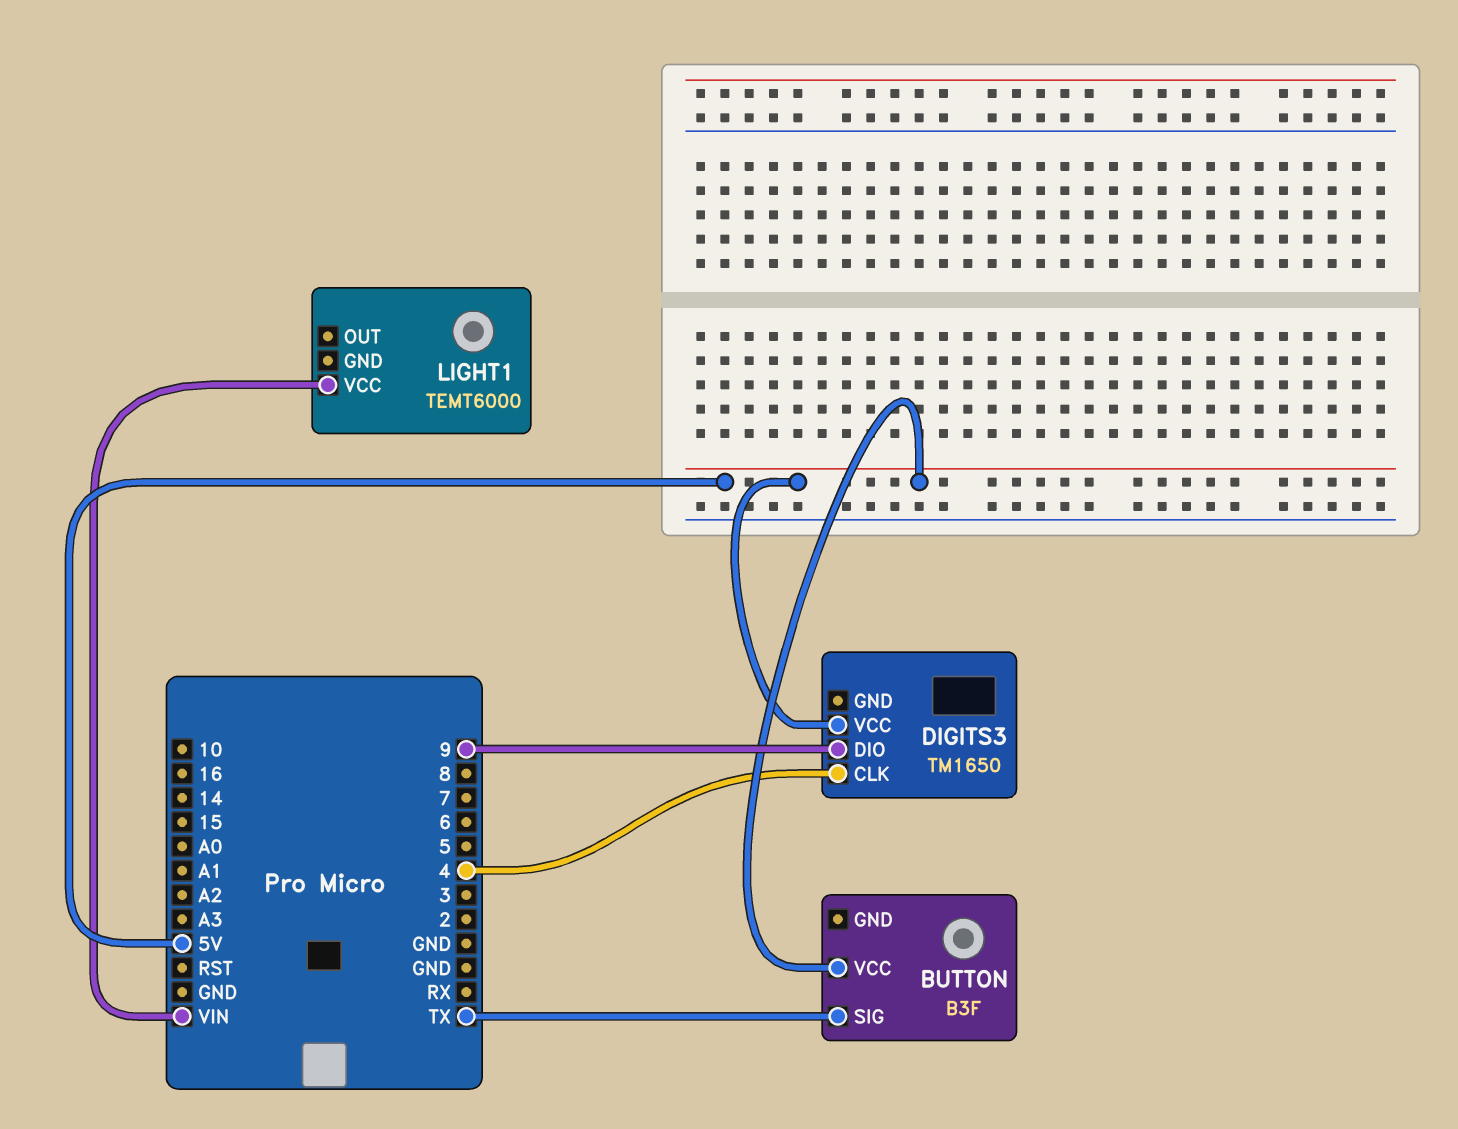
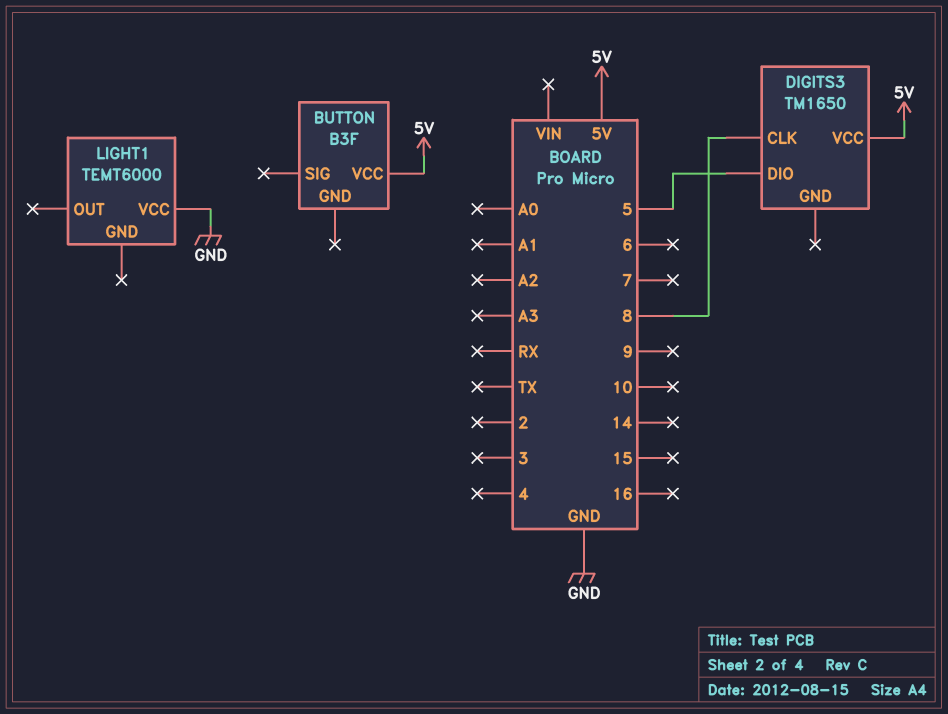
BUTTON pin SIG: TX -> none
DIGITS3 pin CLK: 4 -> 8
DIGITS3 pin DIO: 9 -> 5
LIGHT1 pin VCC: VIN -> GND

